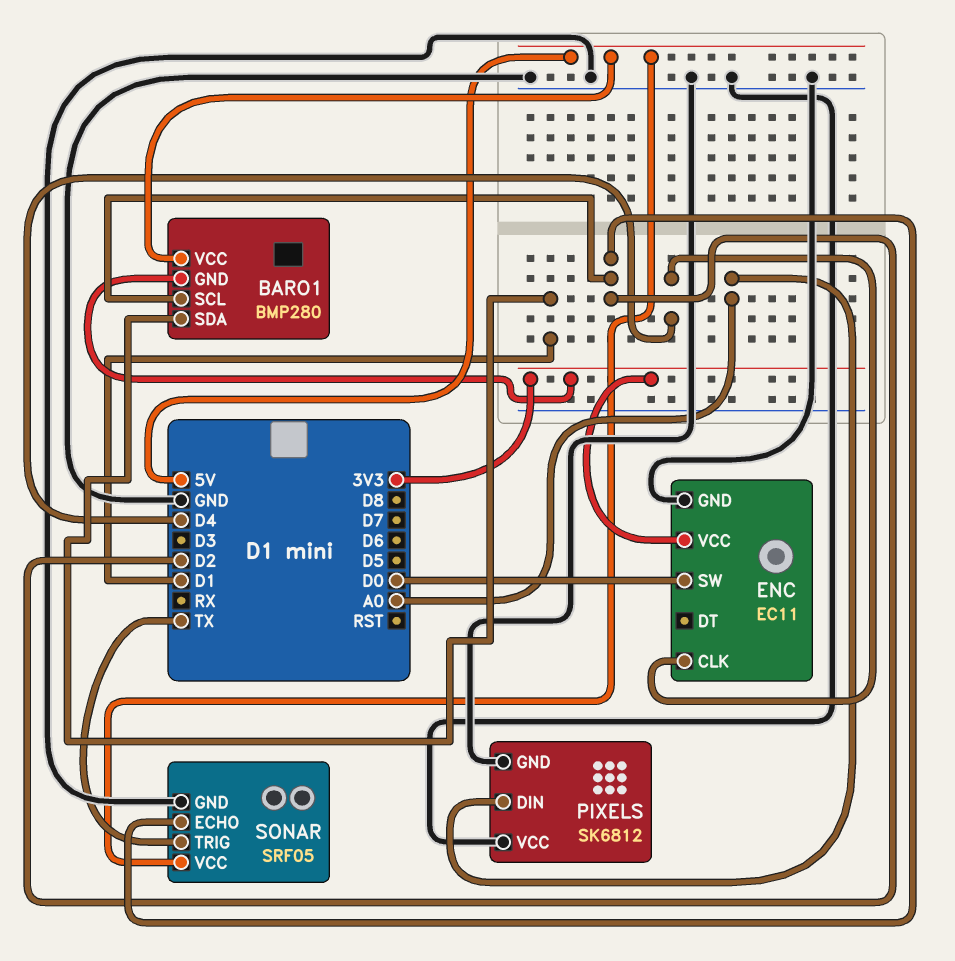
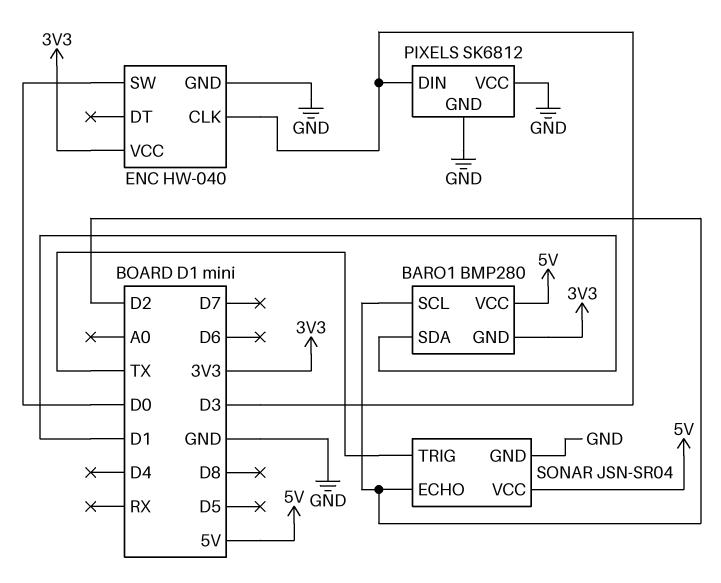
ENC: EC11 -> HW-040
ENC pin CLK: D4 -> D3
PIXELS pin DIN: A0 -> D3
SONAR: SRF05 -> JSN-SR04

